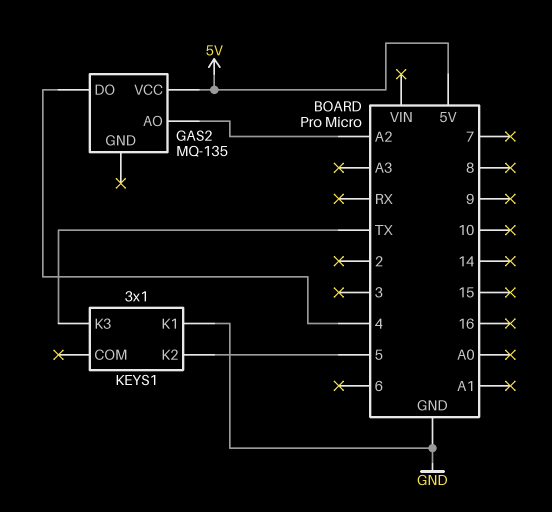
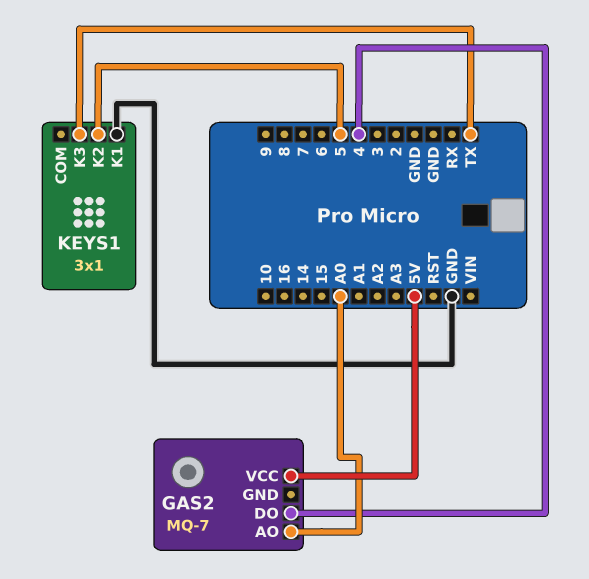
GAS2: MQ-135 -> MQ-7
GAS2 pin AO: A2 -> A0

